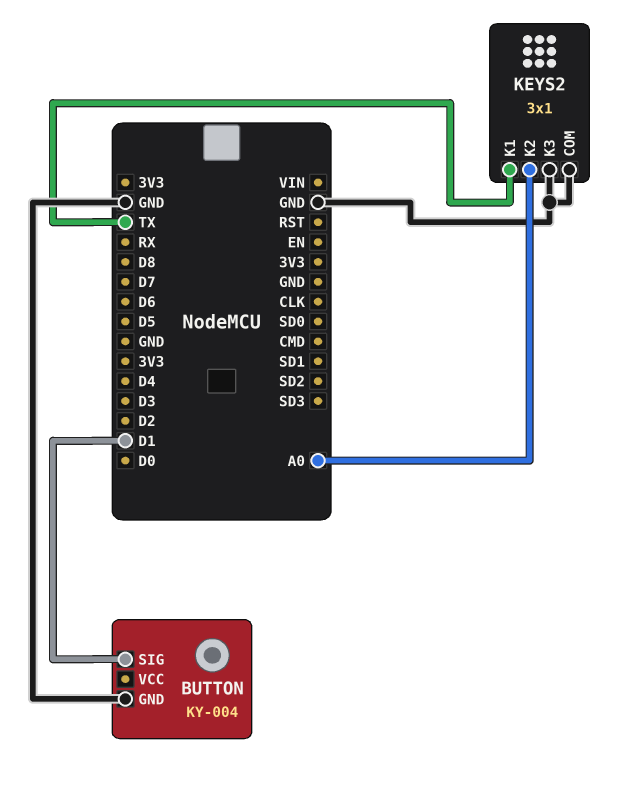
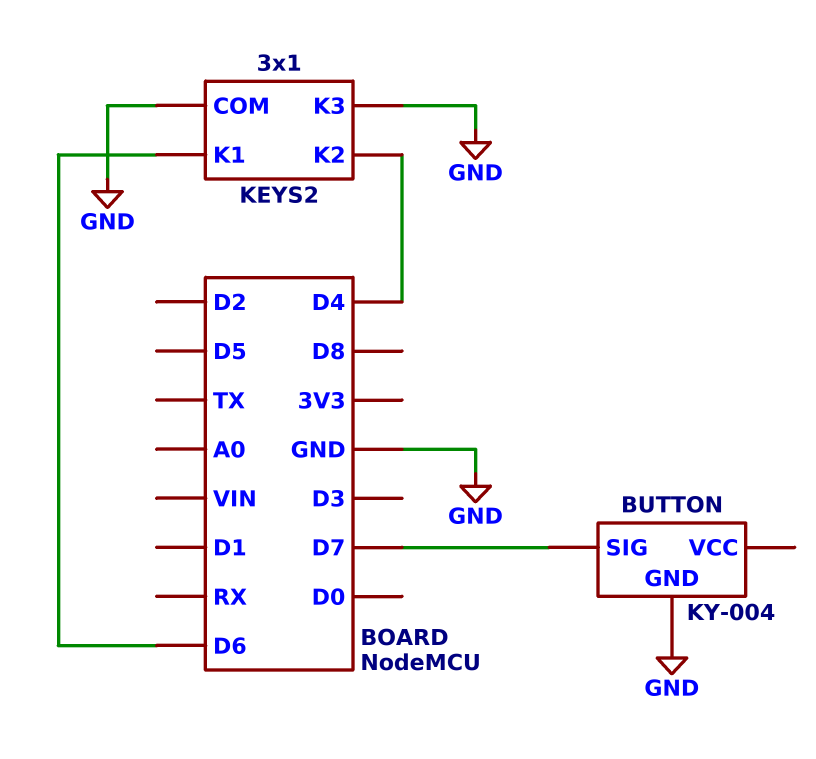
BUTTON pin SIG: D1 -> D7
KEYS2 pin K1: TX -> D6
KEYS2 pin K2: A0 -> D4

